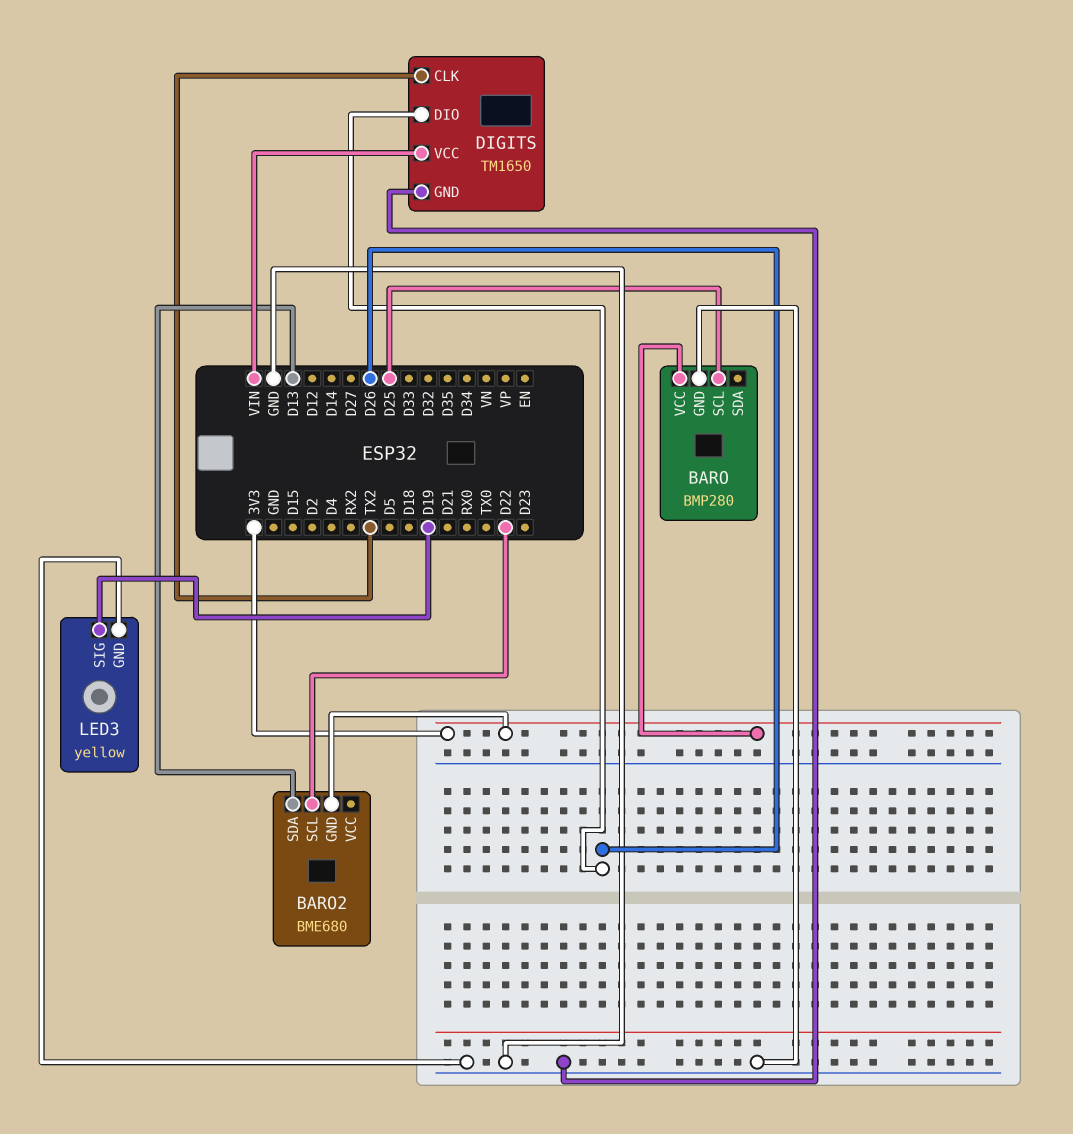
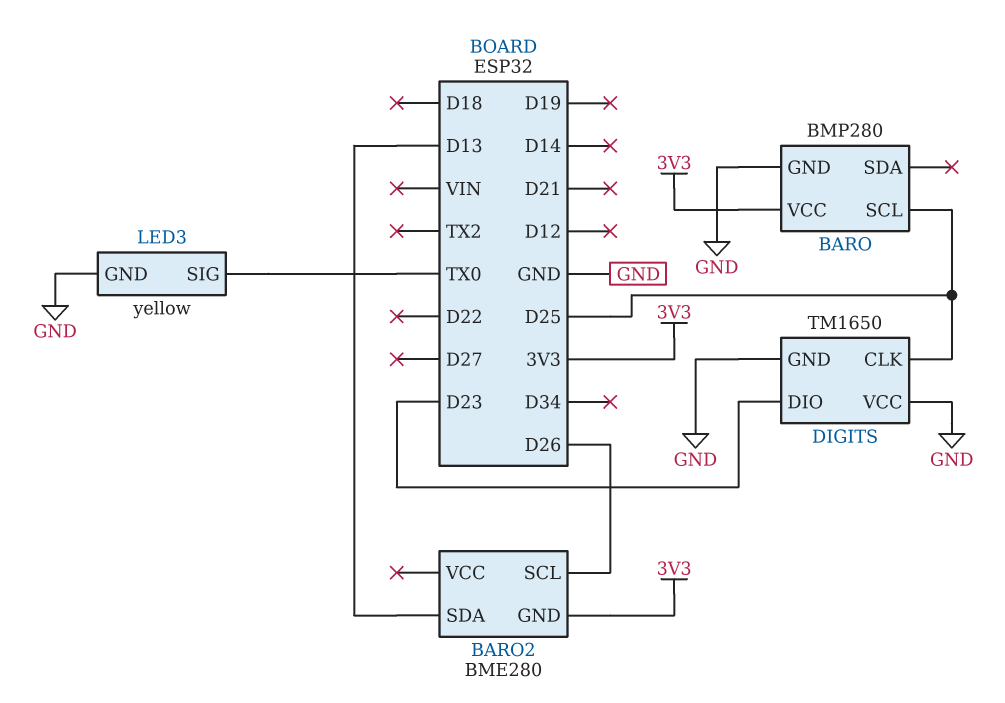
BARO2: BME680 -> BME280
BARO2 pin SCL: D22 -> D26
DIGITS pin CLK: TX2 -> D25
DIGITS pin DIO: D26 -> D23
DIGITS pin VCC: VIN -> GND
LED3 pin SIG: D19 -> TX0

